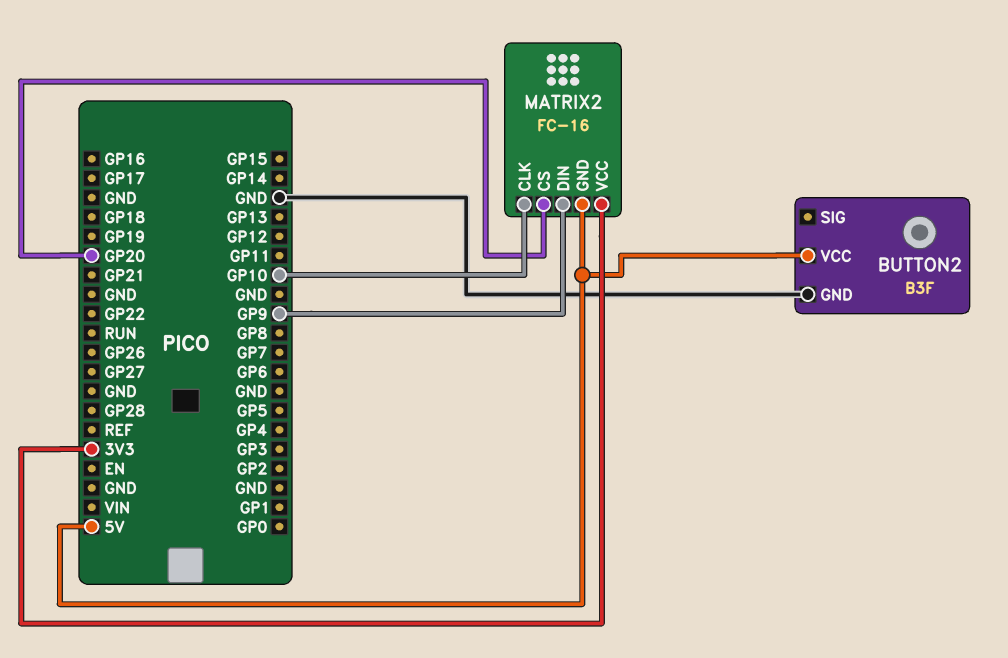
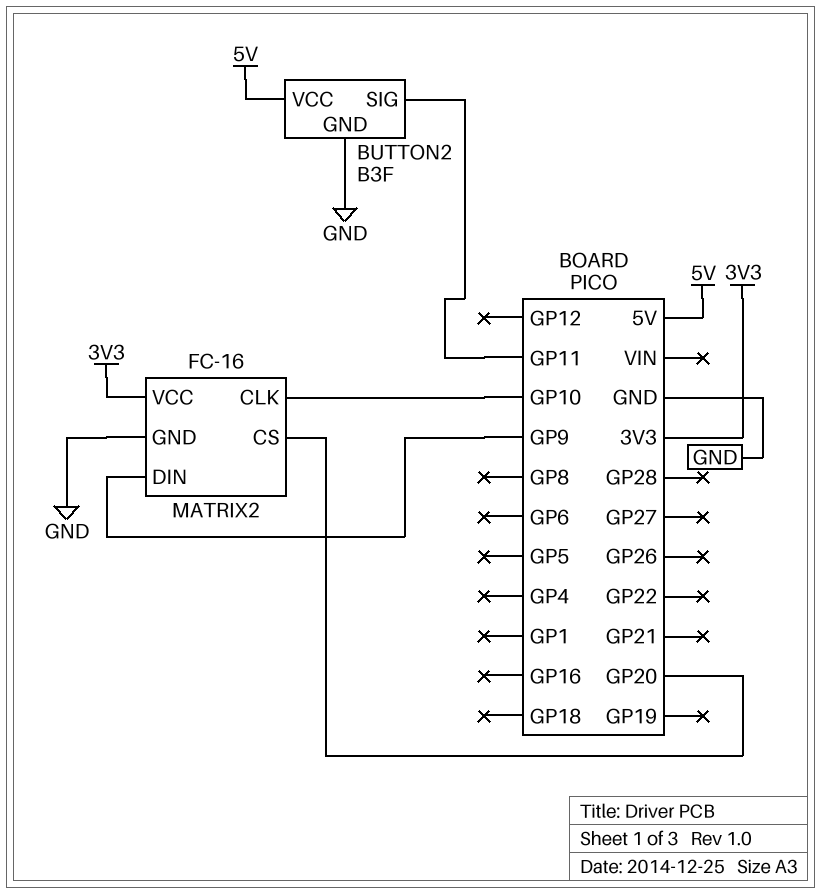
BUTTON2 pin SIG: none -> GP11
MATRIX2 pin GND: 5V -> GND

